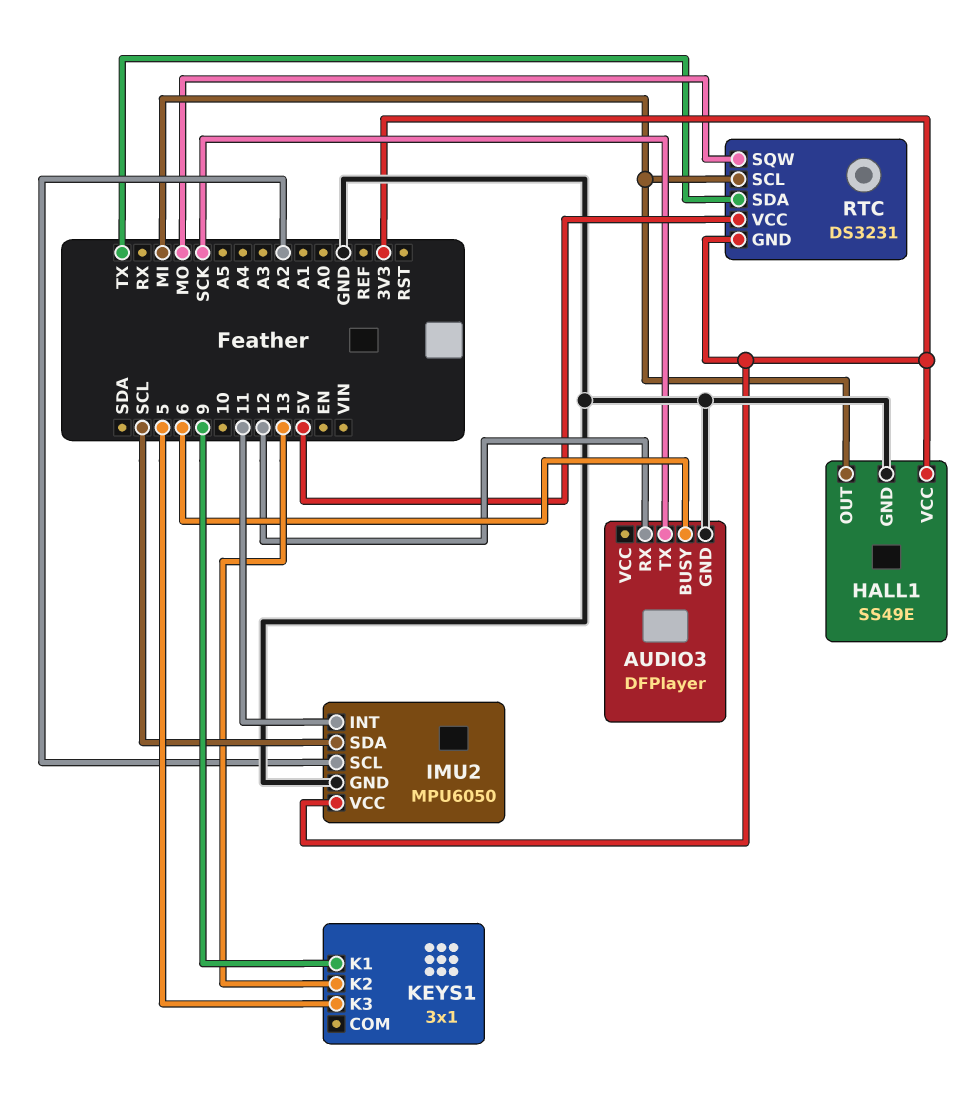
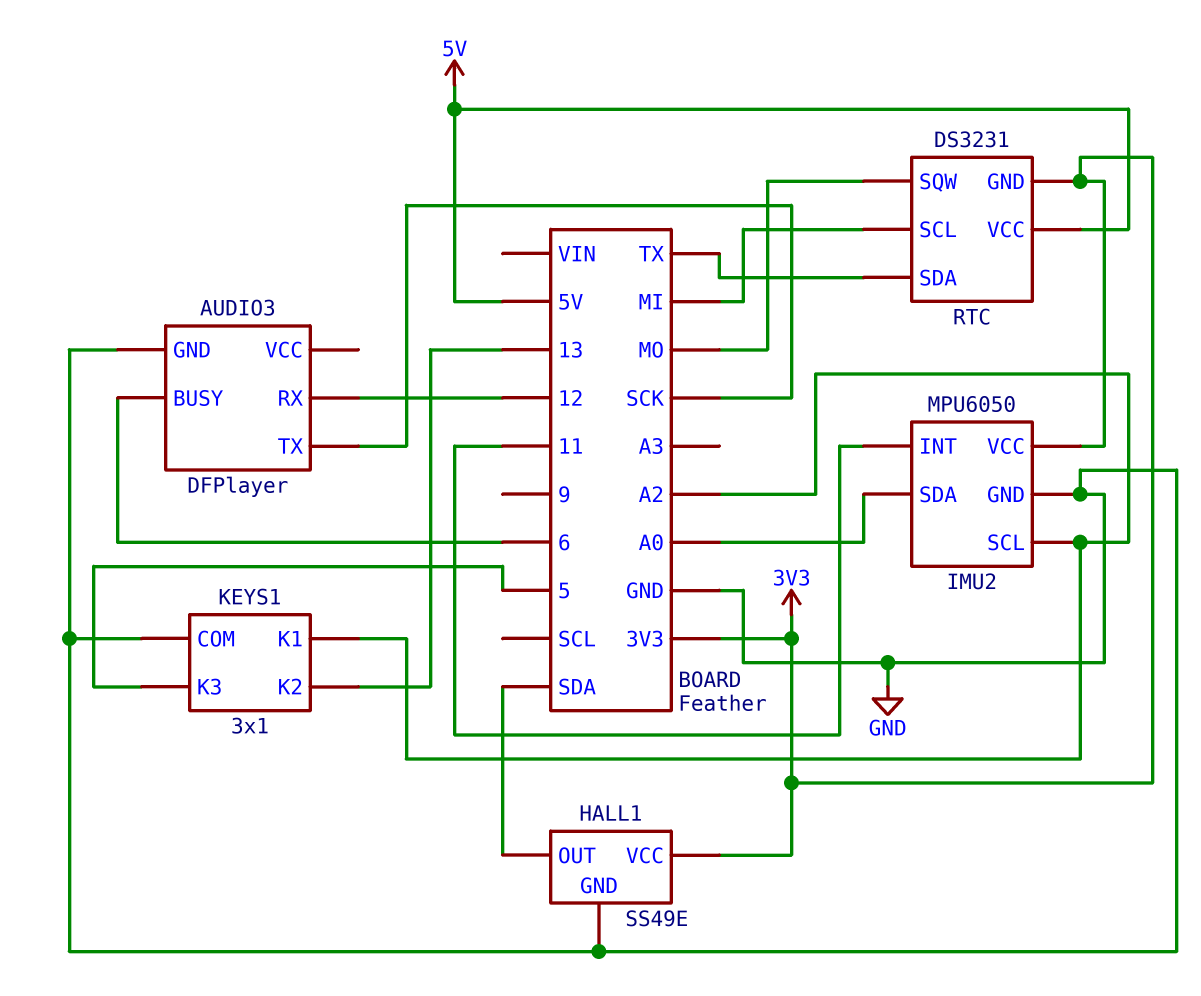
HALL1 pin OUT: MI -> SDA
IMU2 pin SDA: SCL -> A0
KEYS1 pin COM: none -> GND
KEYS1 pin K1: 9 -> A2

